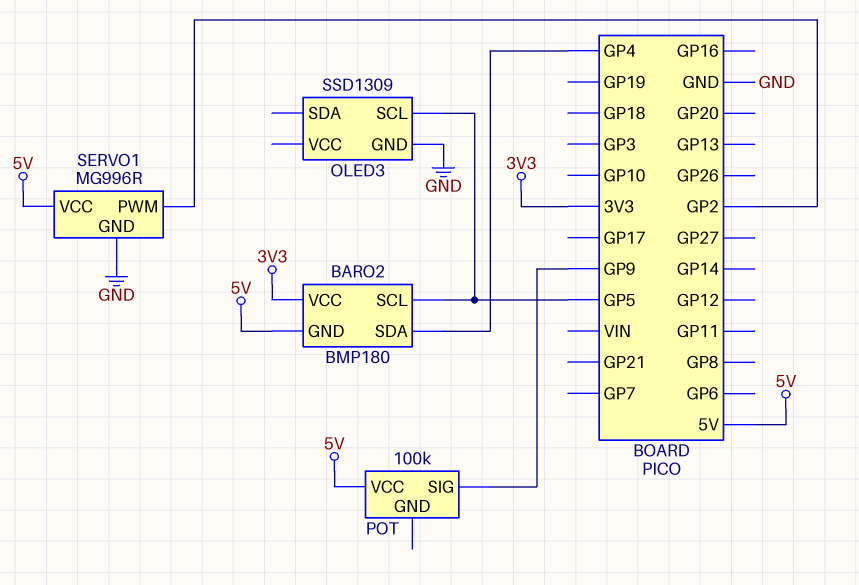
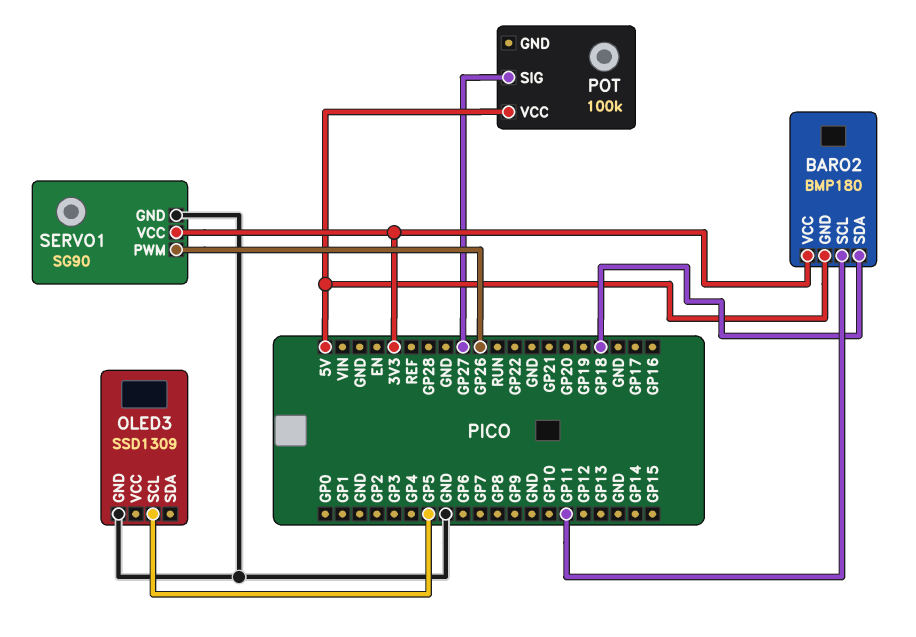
BARO2 pin SCL: GP5 -> GP11
BARO2 pin SDA: GP4 -> GP18
POT pin SIG: GP9 -> GP27
SERVO1: MG996R -> SG90
SERVO1 pin PWM: GP2 -> GP26
SERVO1 pin VCC: 5V -> 3V3

